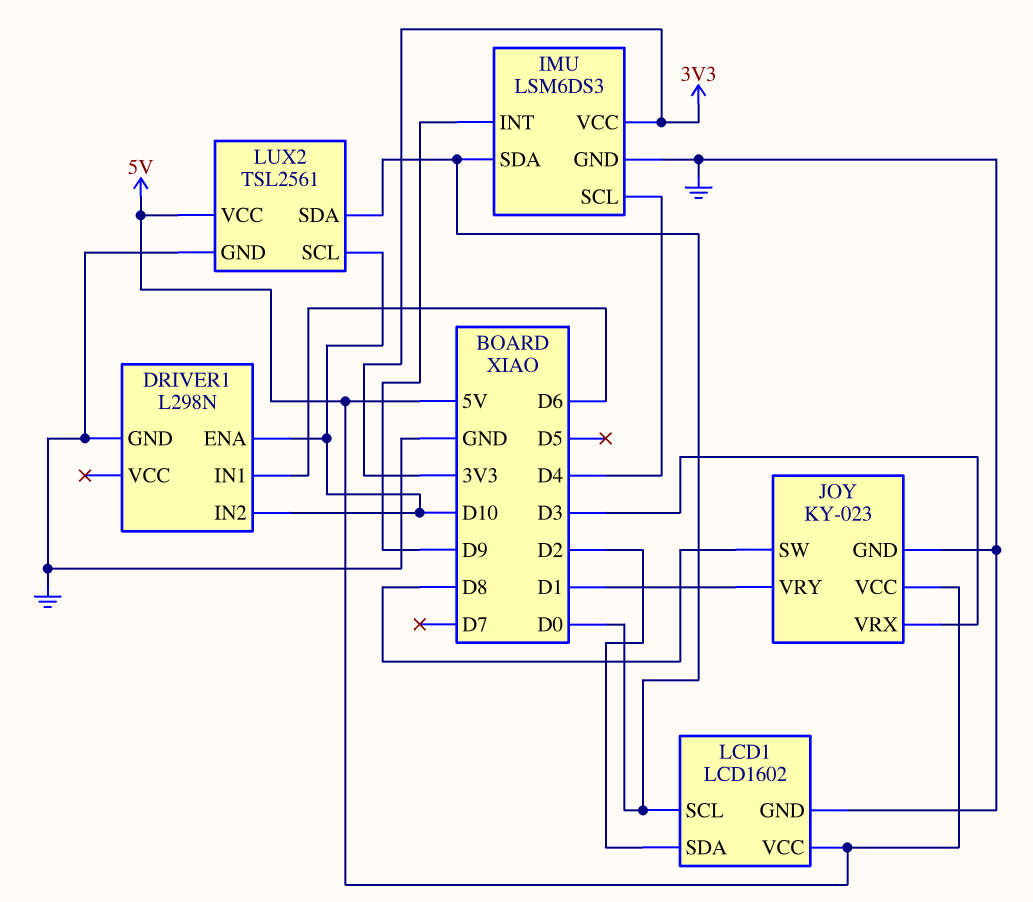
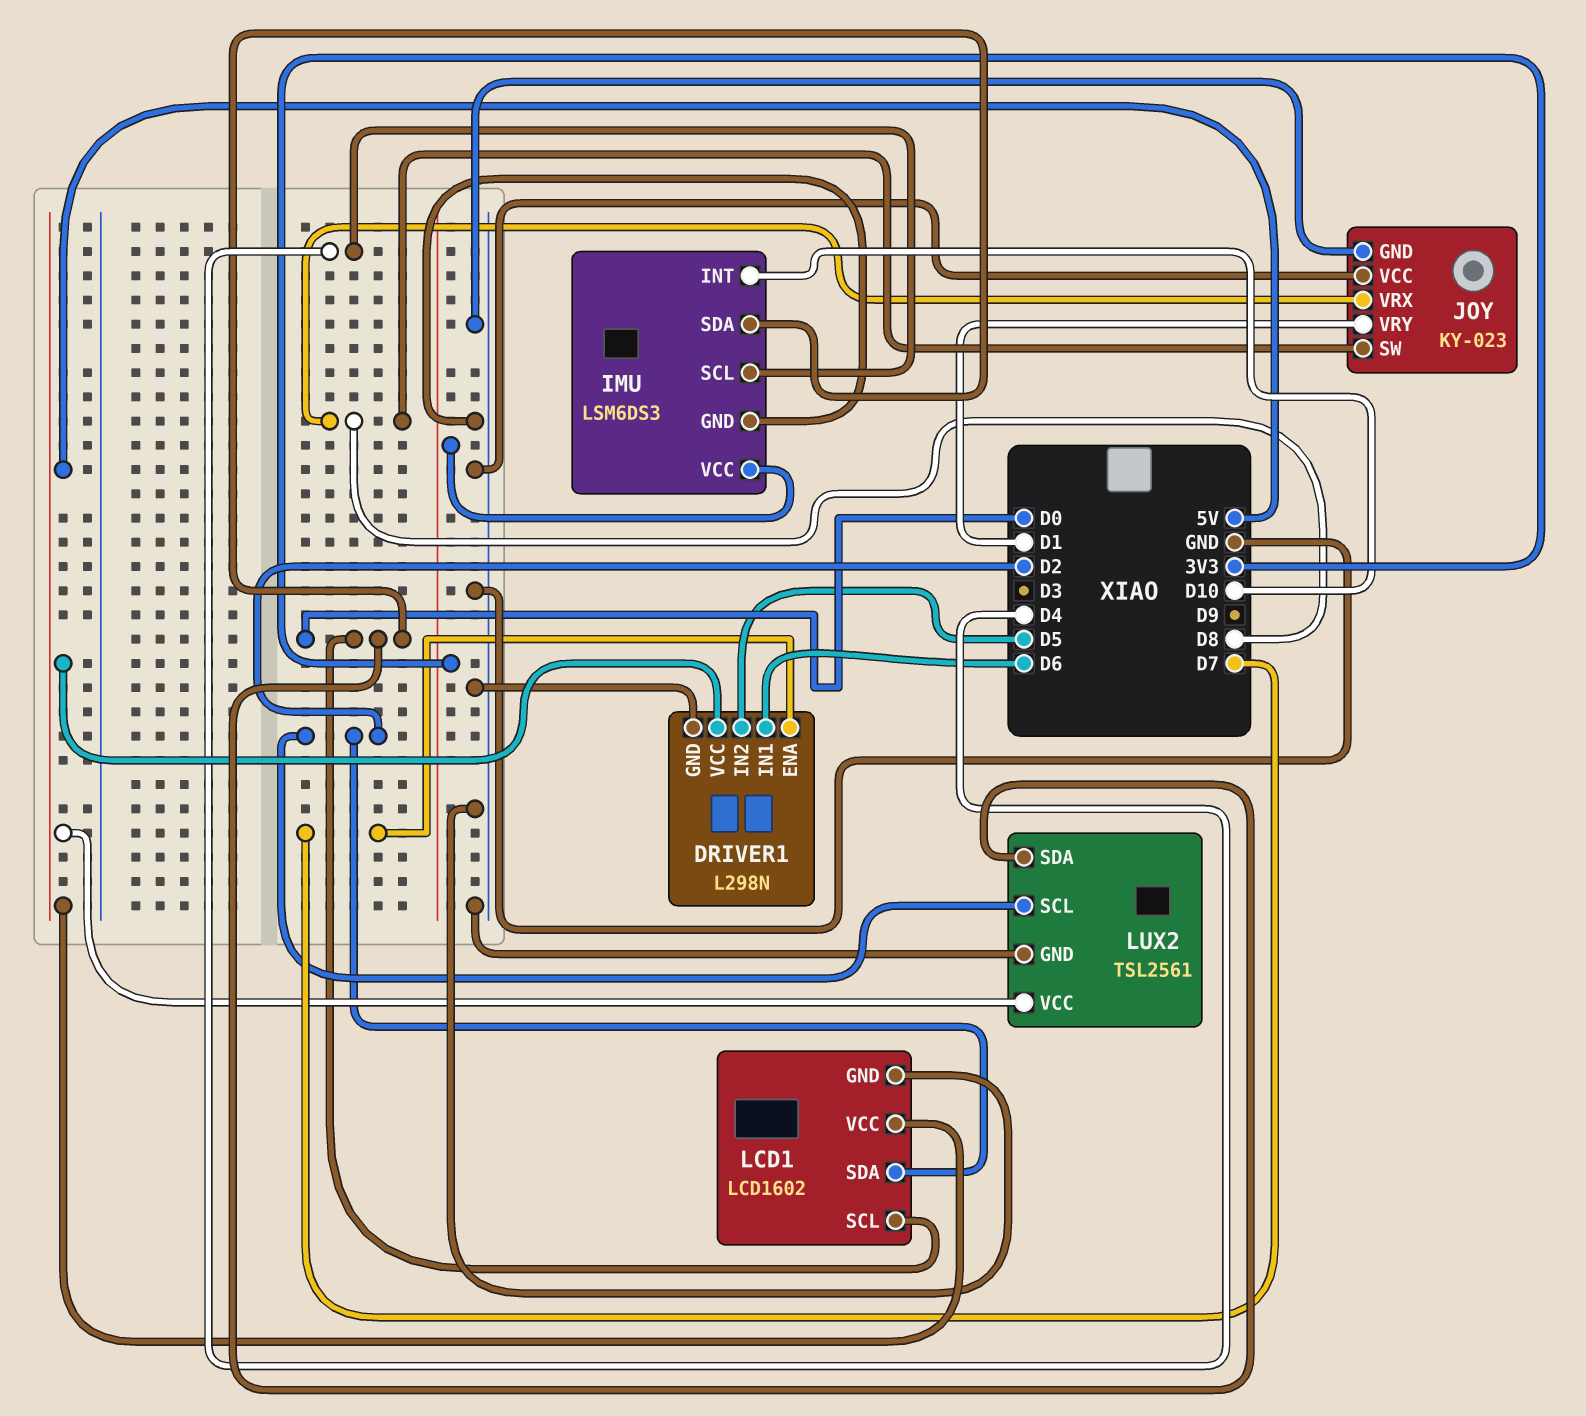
DRIVER1 pin ENA: D10 -> D7
DRIVER1 pin IN2: D10 -> D5
DRIVER1 pin VCC: none -> 5V
IMU pin INT: D9 -> D10
JOY pin VCC: 5V -> GND
JOY pin VRX: D3 -> D8
LUX2 pin SCL: D10 -> D2

